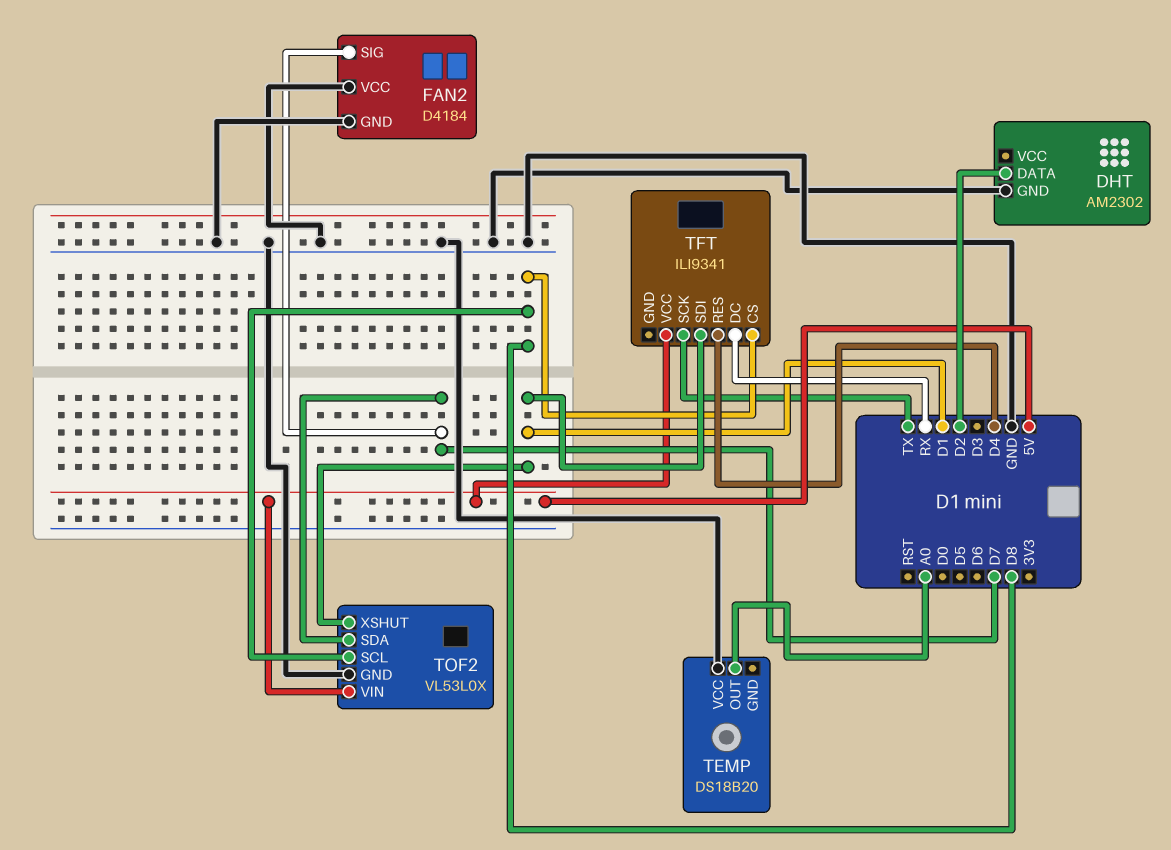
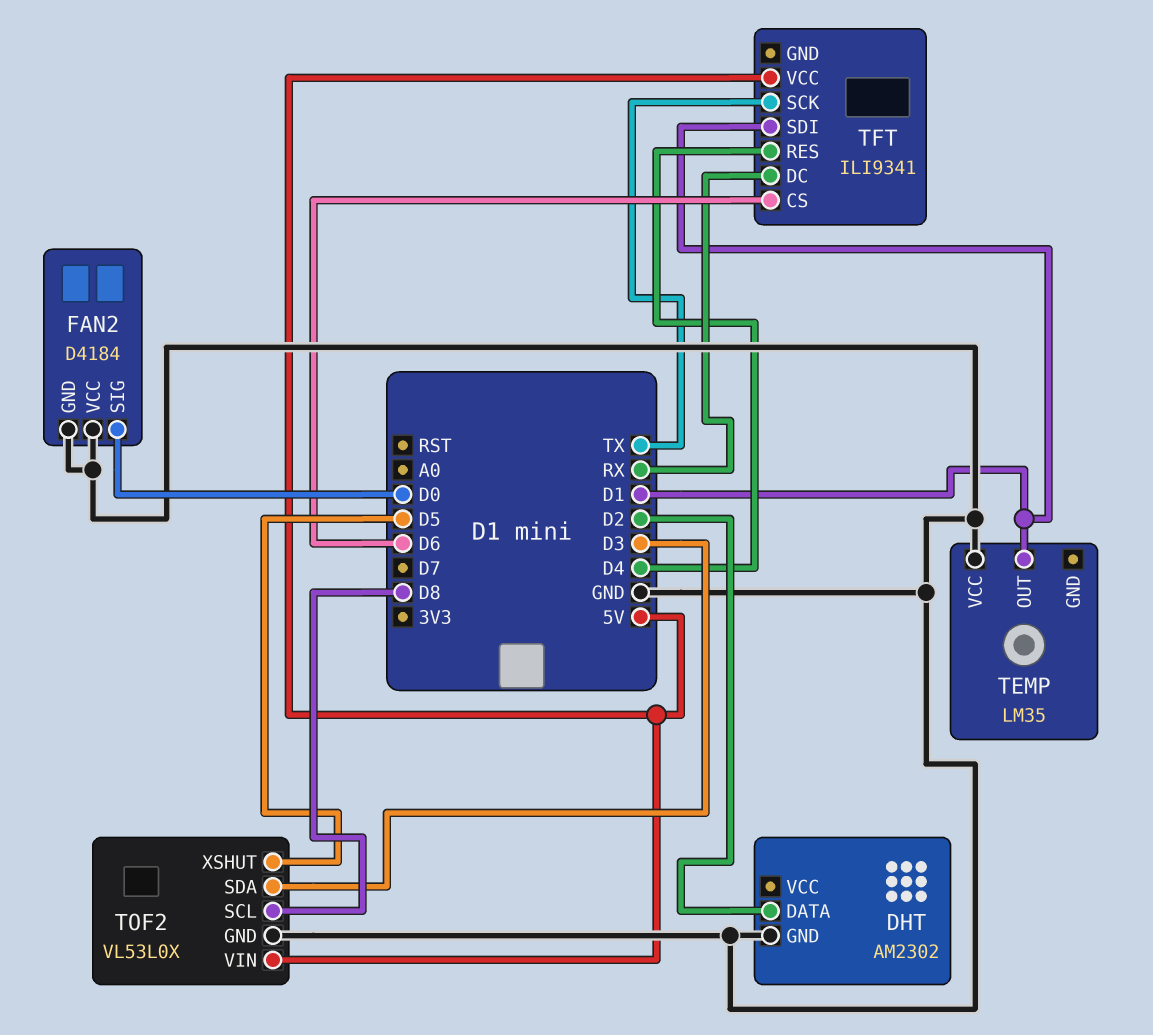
FAN2 pin SIG: D7 -> D0
TEMP: DS18B20 -> LM35
TEMP pin OUT: A0 -> D1
TFT pin CS: D8 -> D6
TOF2 pin SDA: D7 -> D3
TOF2 pin XSHUT: D1 -> D5

